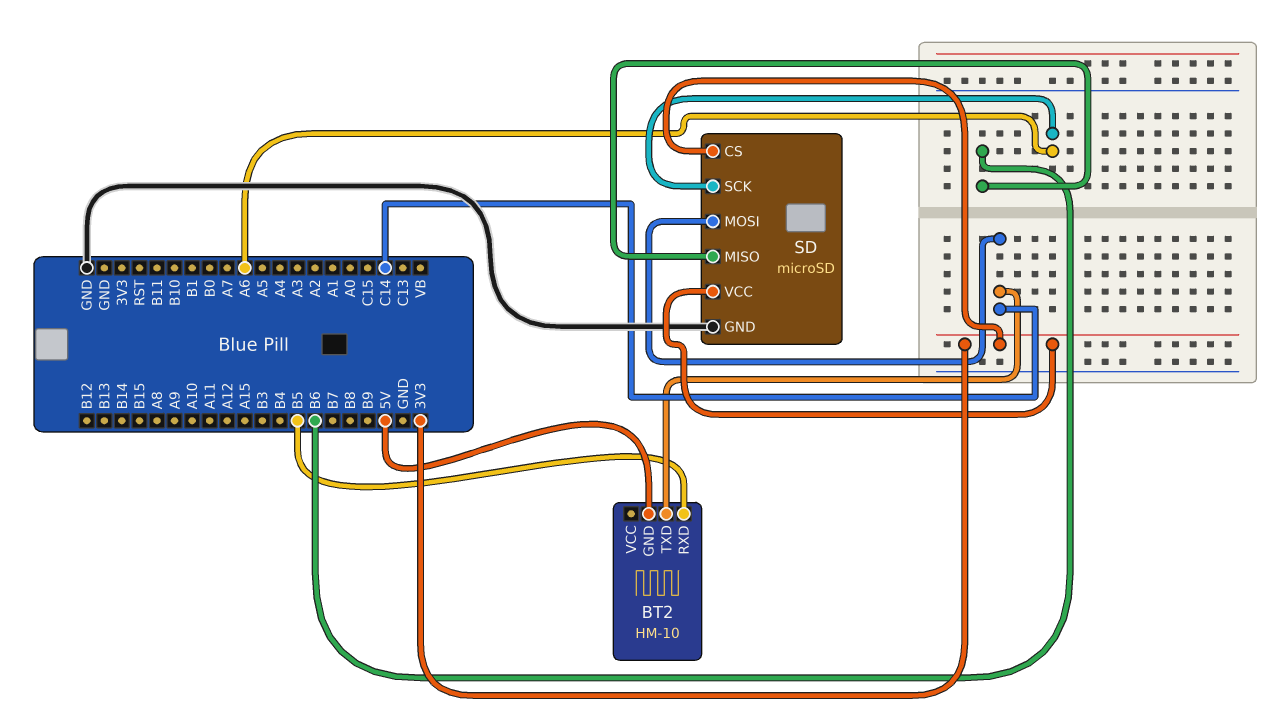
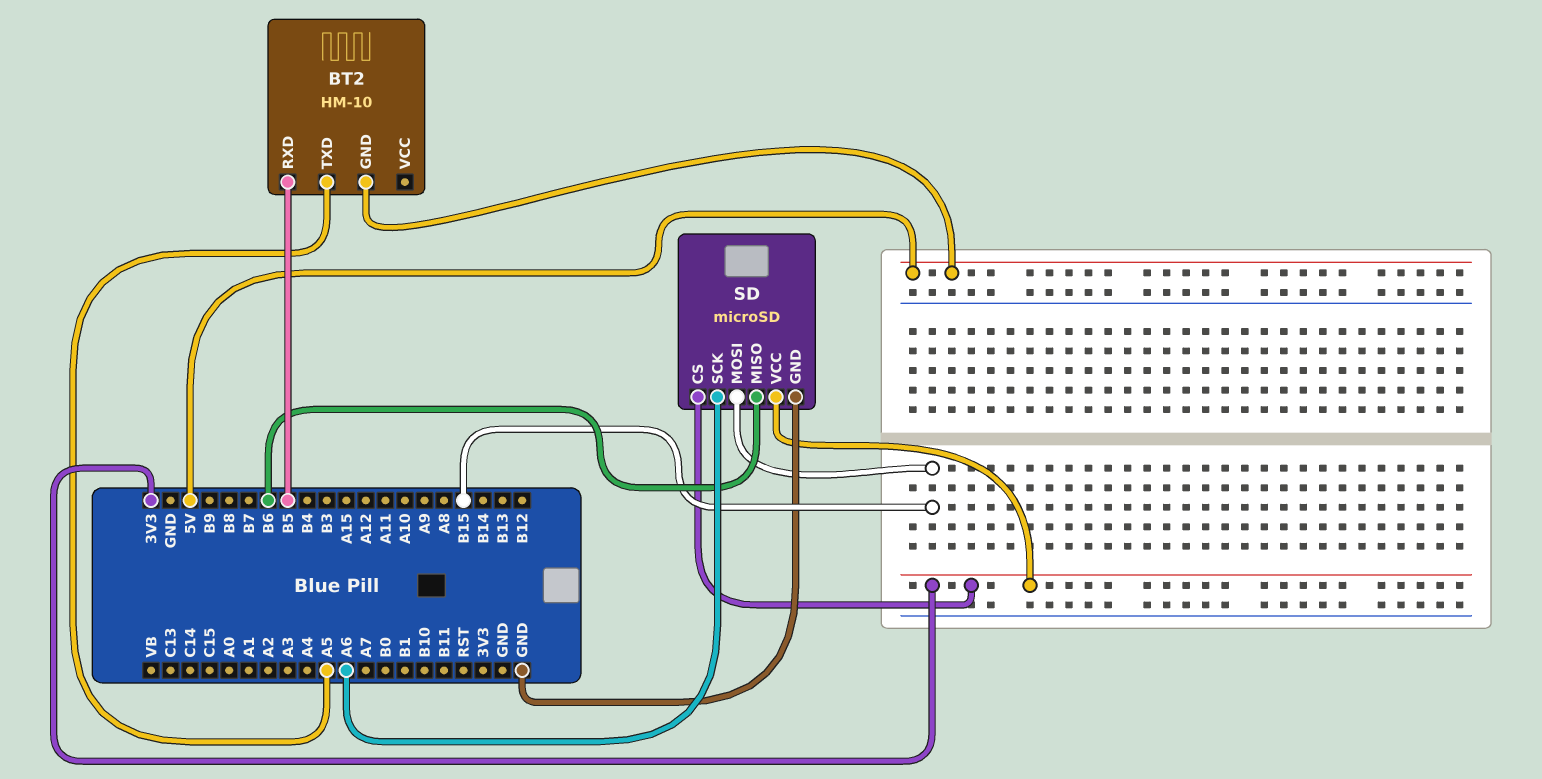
BT2 pin TXD: C14 -> A5
SD pin MOSI: C14 -> B15

